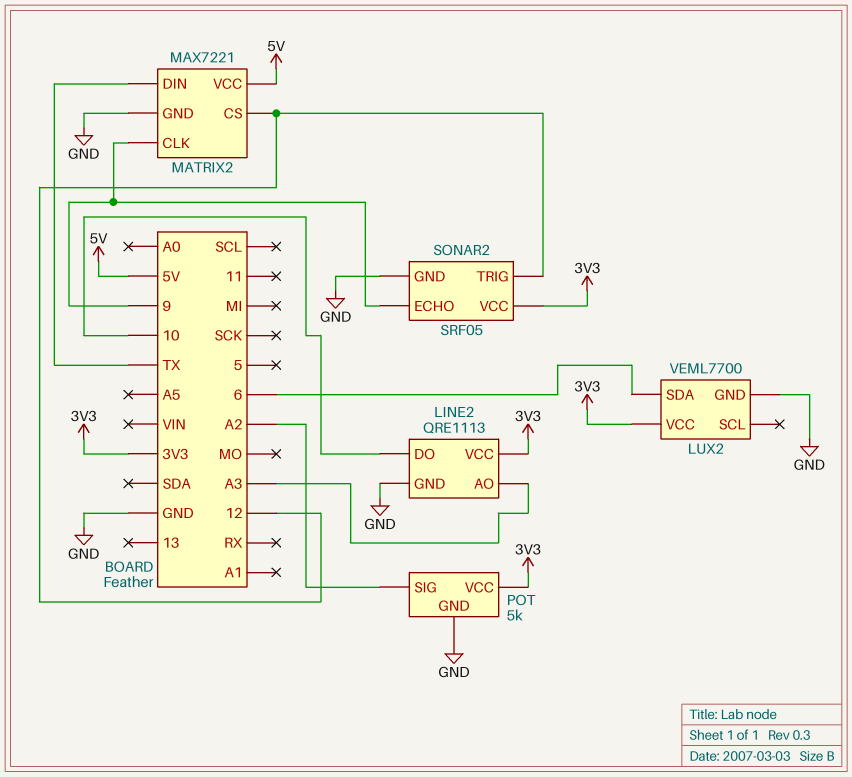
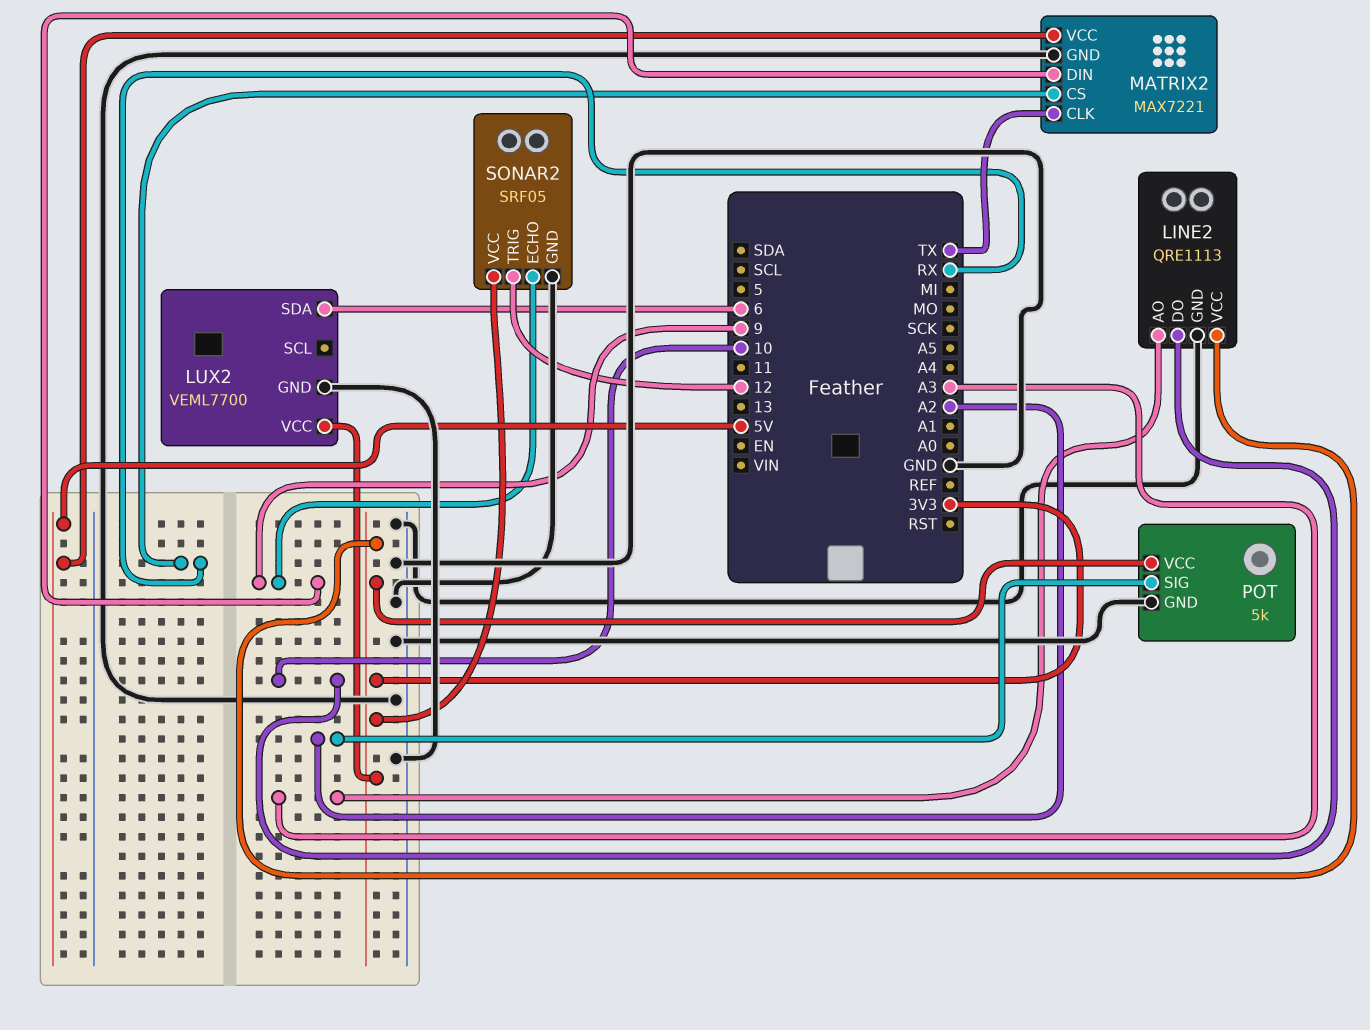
MATRIX2 pin CLK: 9 -> TX
MATRIX2 pin CS: 12 -> RX
MATRIX2 pin DIN: TX -> 9

